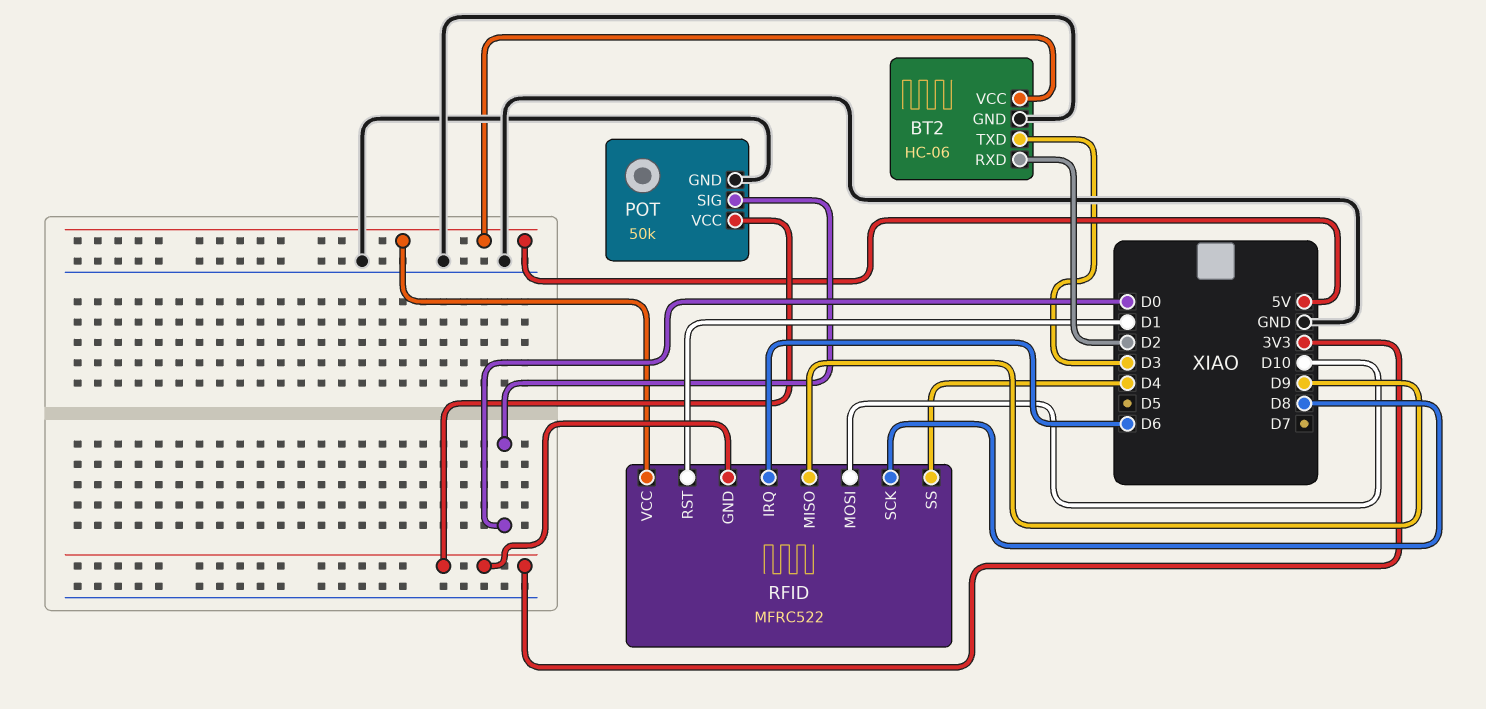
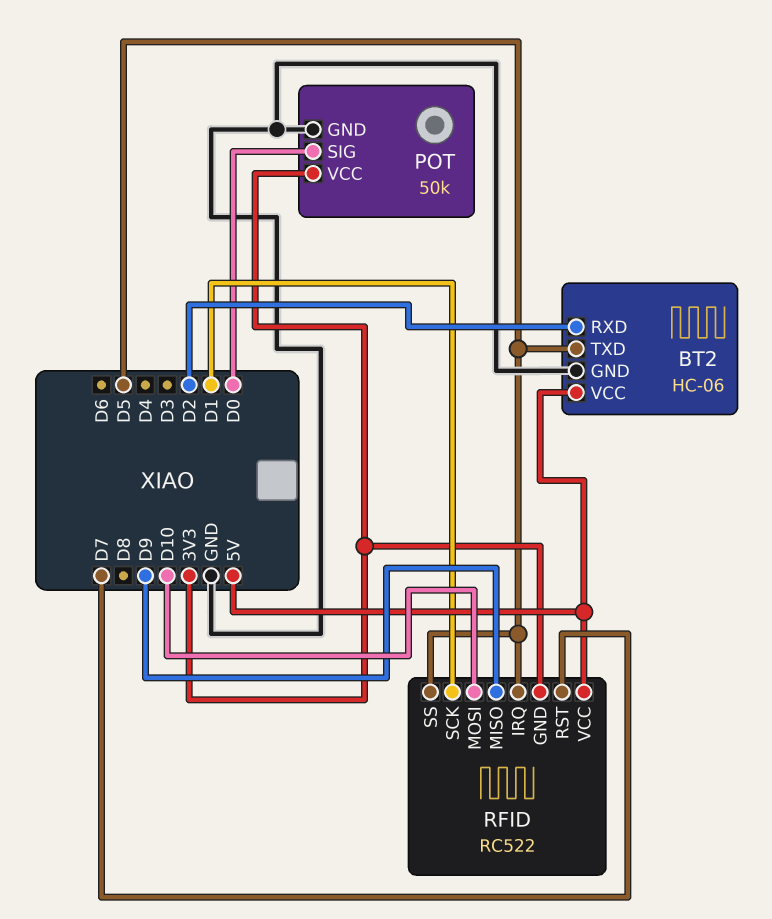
BT2 pin TXD: D3 -> D5
RFID: MFRC522 -> RC522
RFID pin IRQ: D6 -> D5
RFID pin RST: D1 -> D7
RFID pin SCK: D8 -> D1
RFID pin SS: D4 -> D5

